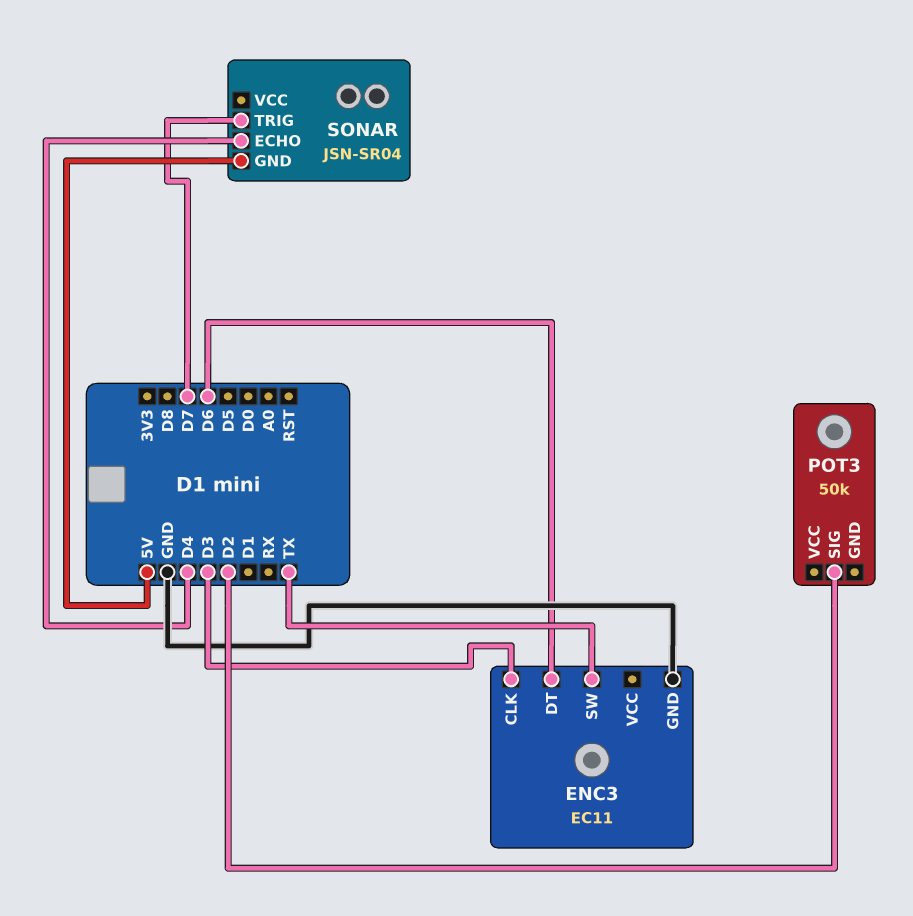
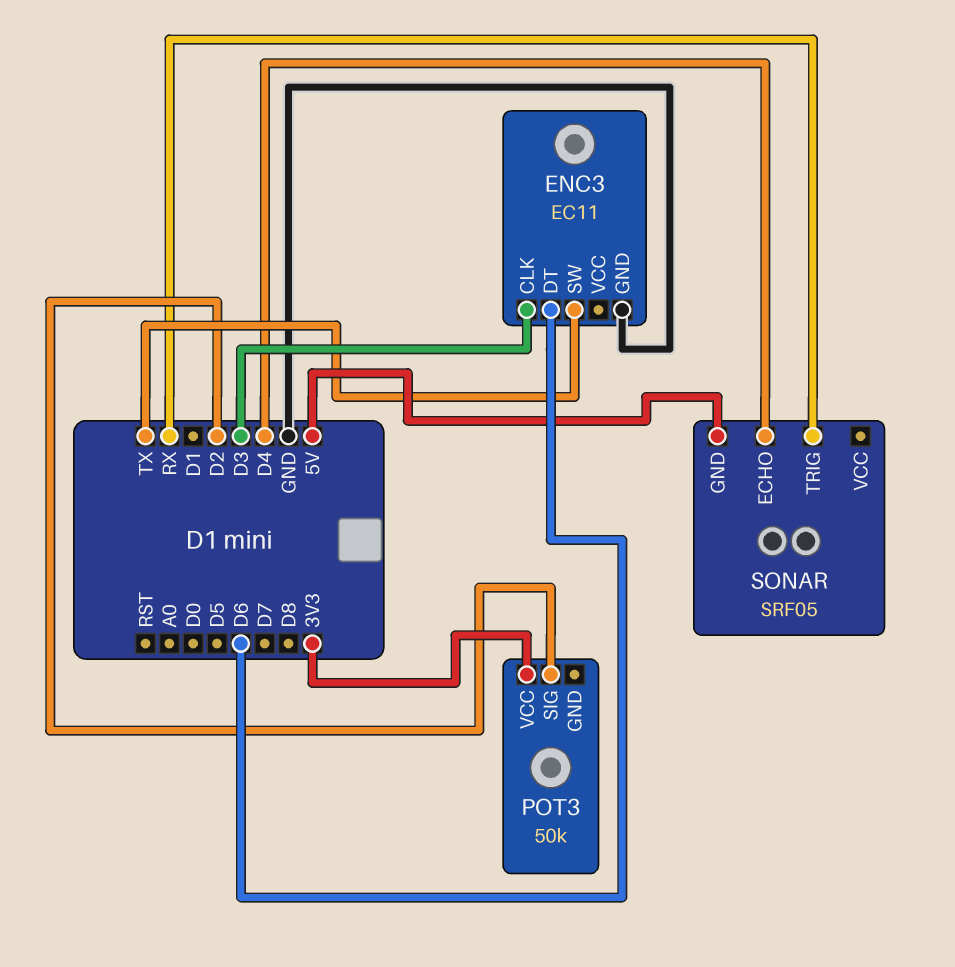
POT3 pin VCC: none -> 3V3
SONAR: JSN-SR04 -> SRF05
SONAR pin TRIG: D7 -> RX

